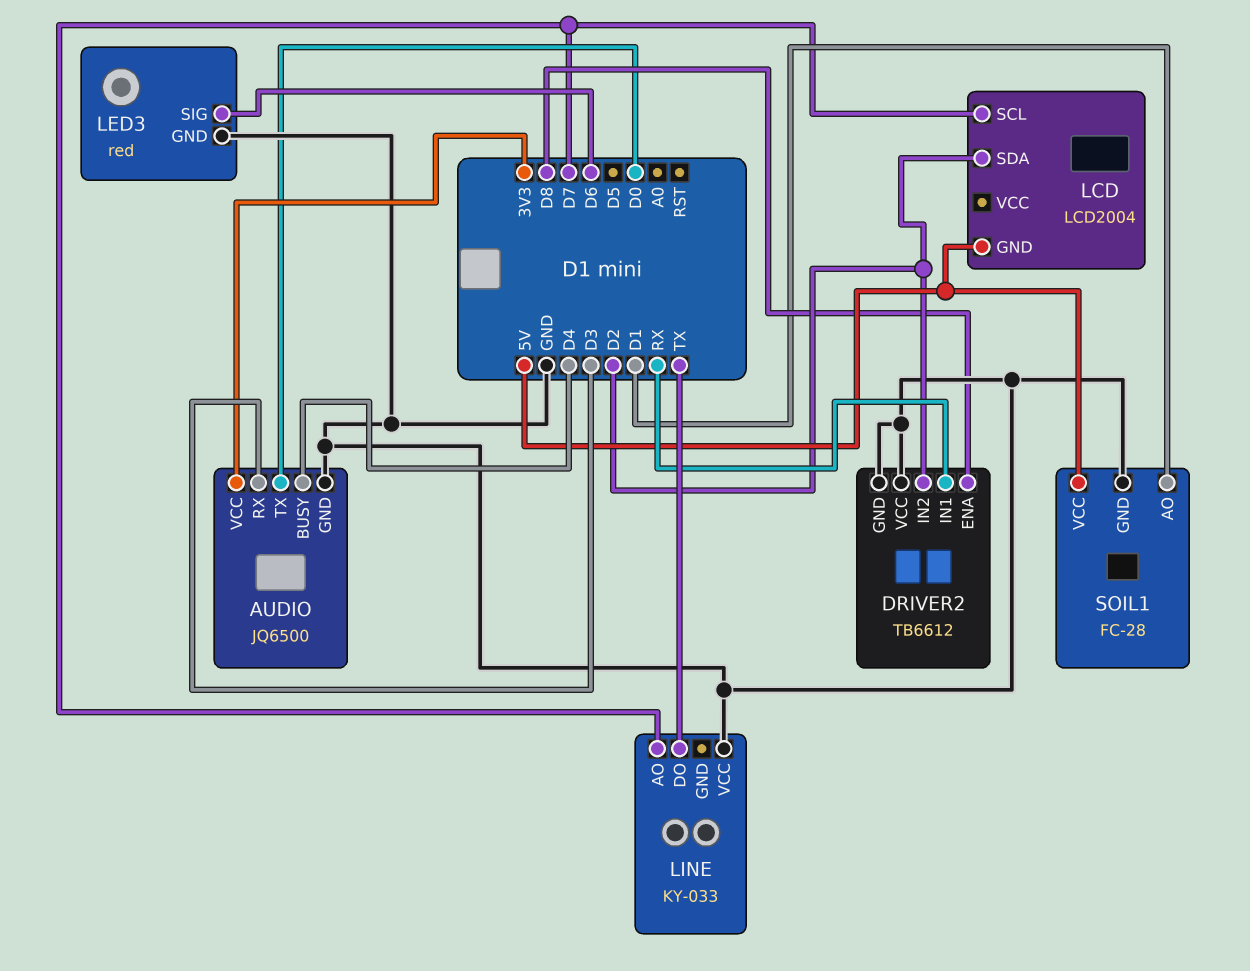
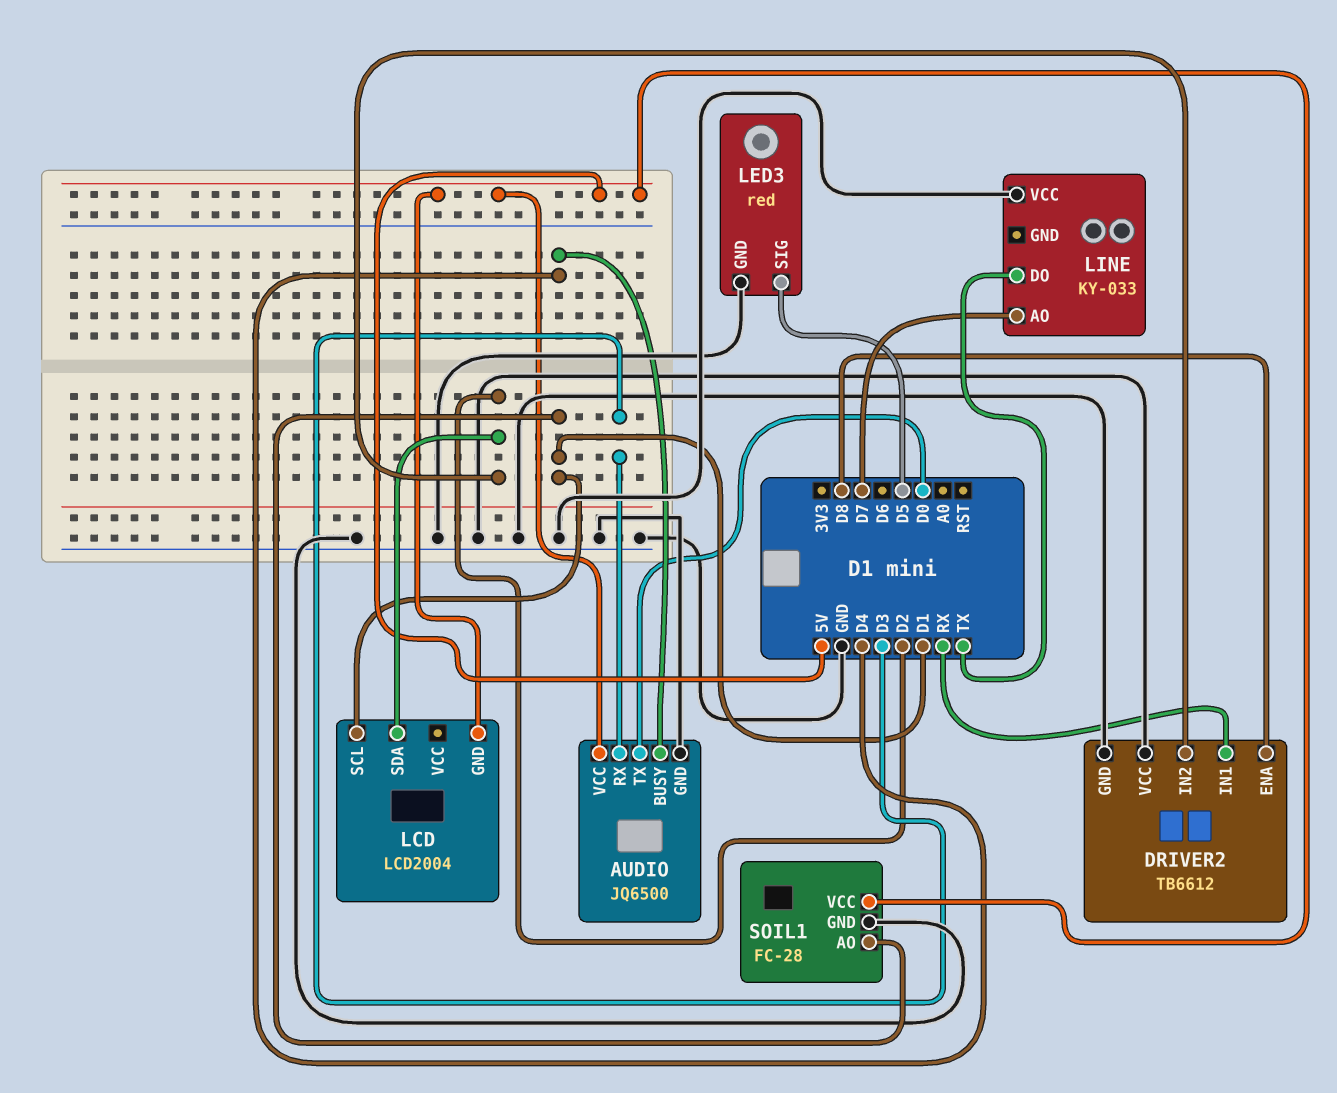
AUDIO pin VCC: 3V3 -> 5V
LCD pin SCL: D7 -> D1
LED3 pin SIG: D6 -> D5

